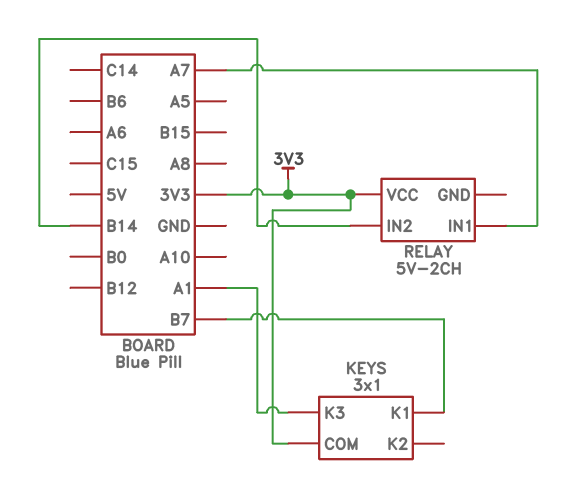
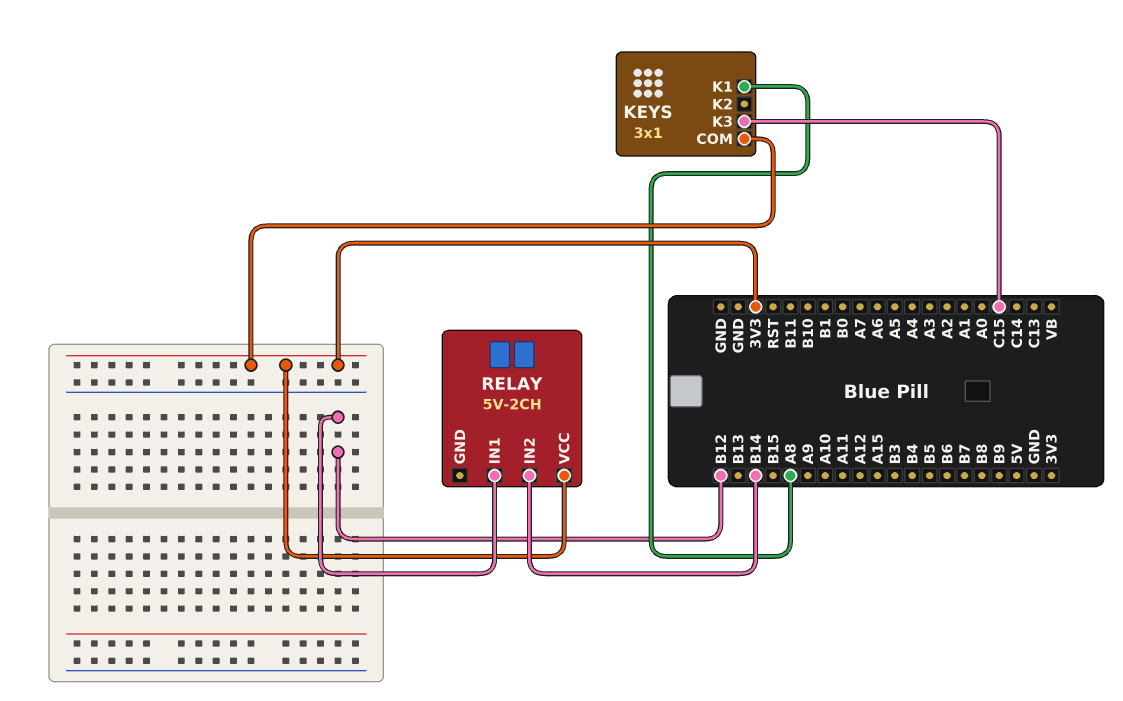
KEYS pin K1: B7 -> A8
KEYS pin K3: A1 -> C15
RELAY pin IN1: A7 -> B12

